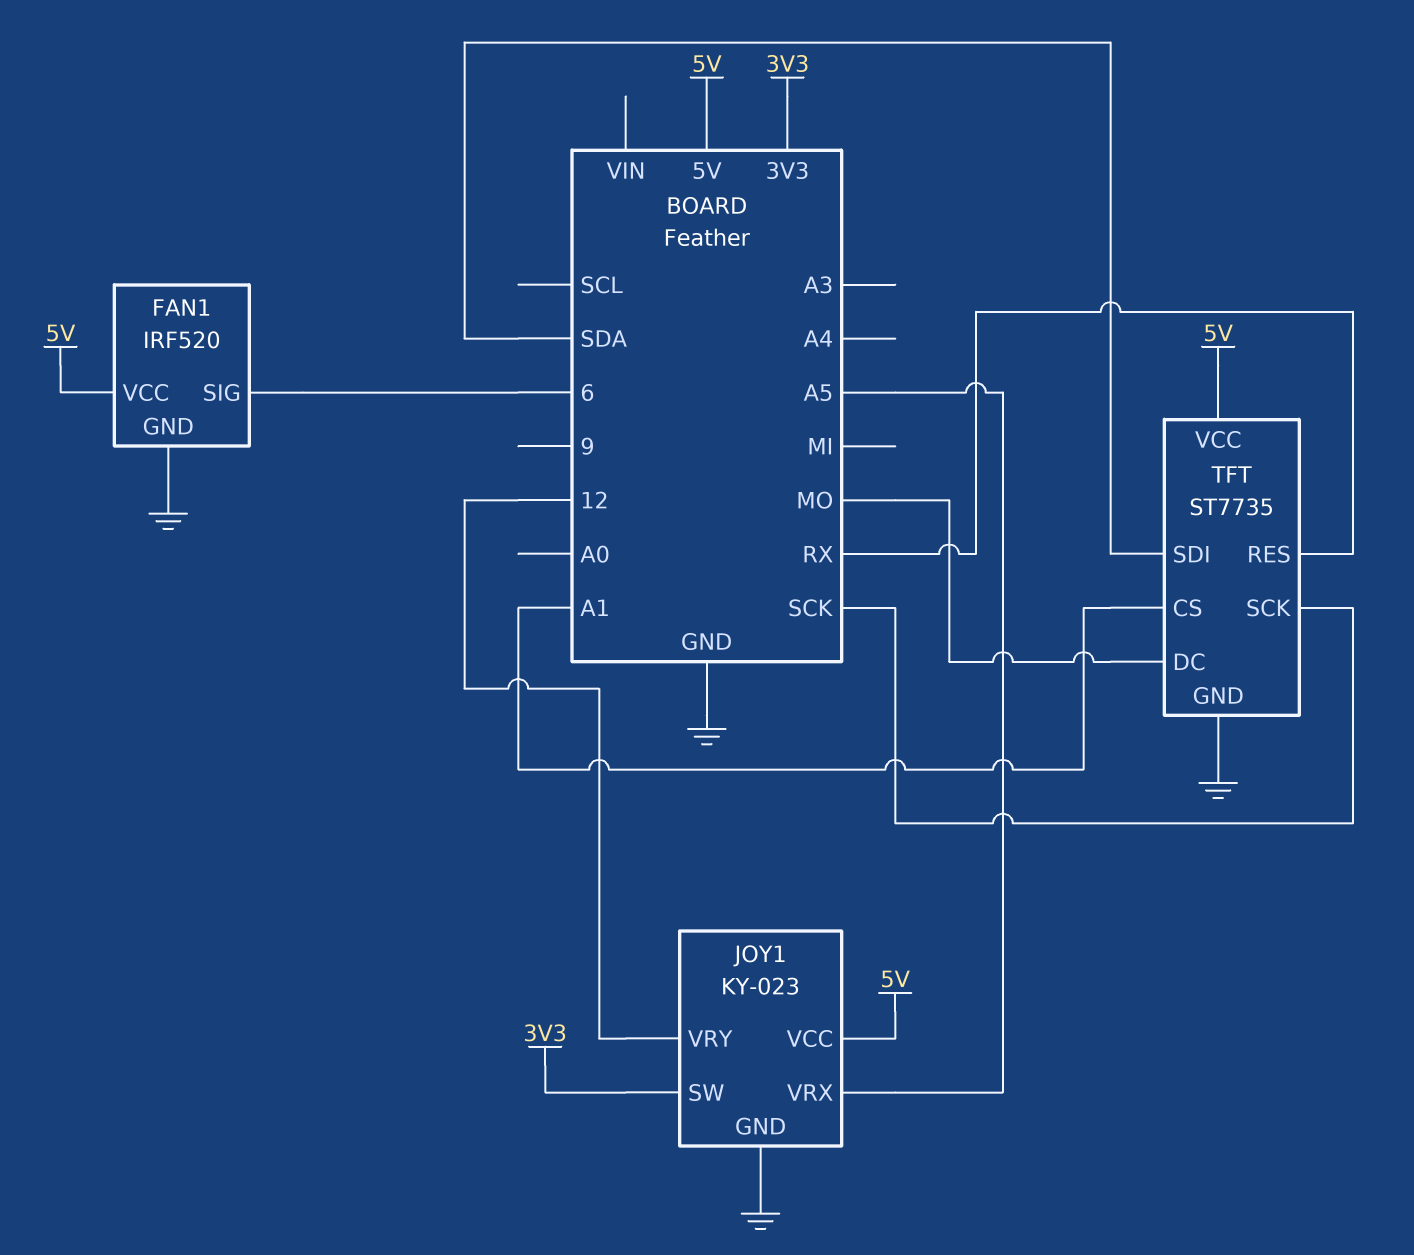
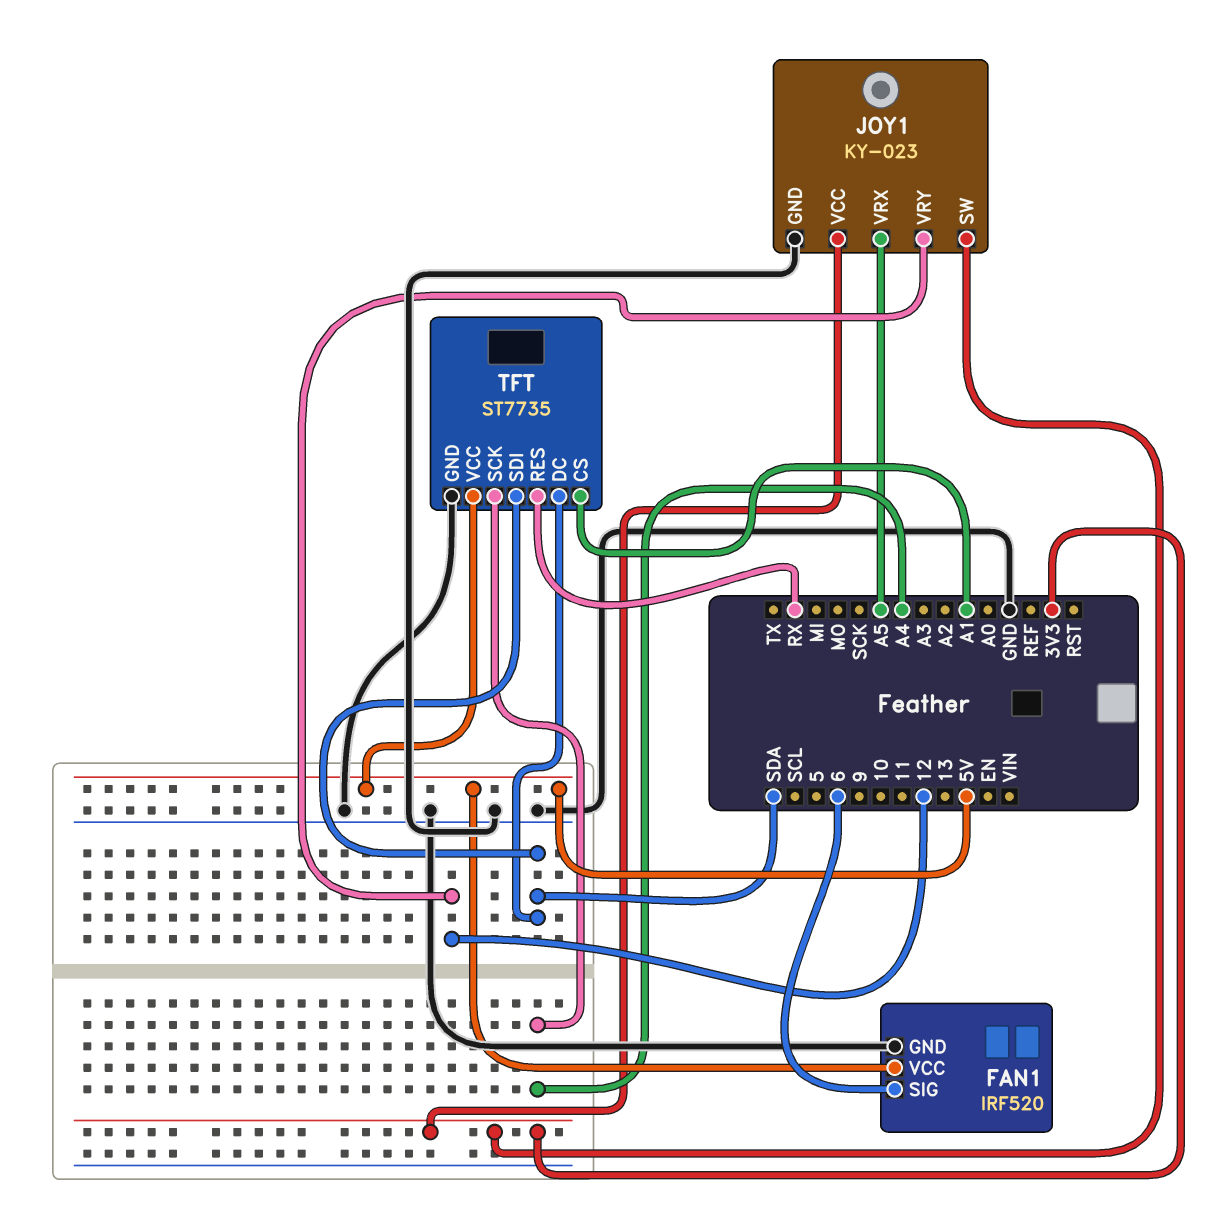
JOY1 pin VCC: 5V -> 3V3
TFT pin DC: MO -> SDA
TFT pin SCK: SCK -> A4

